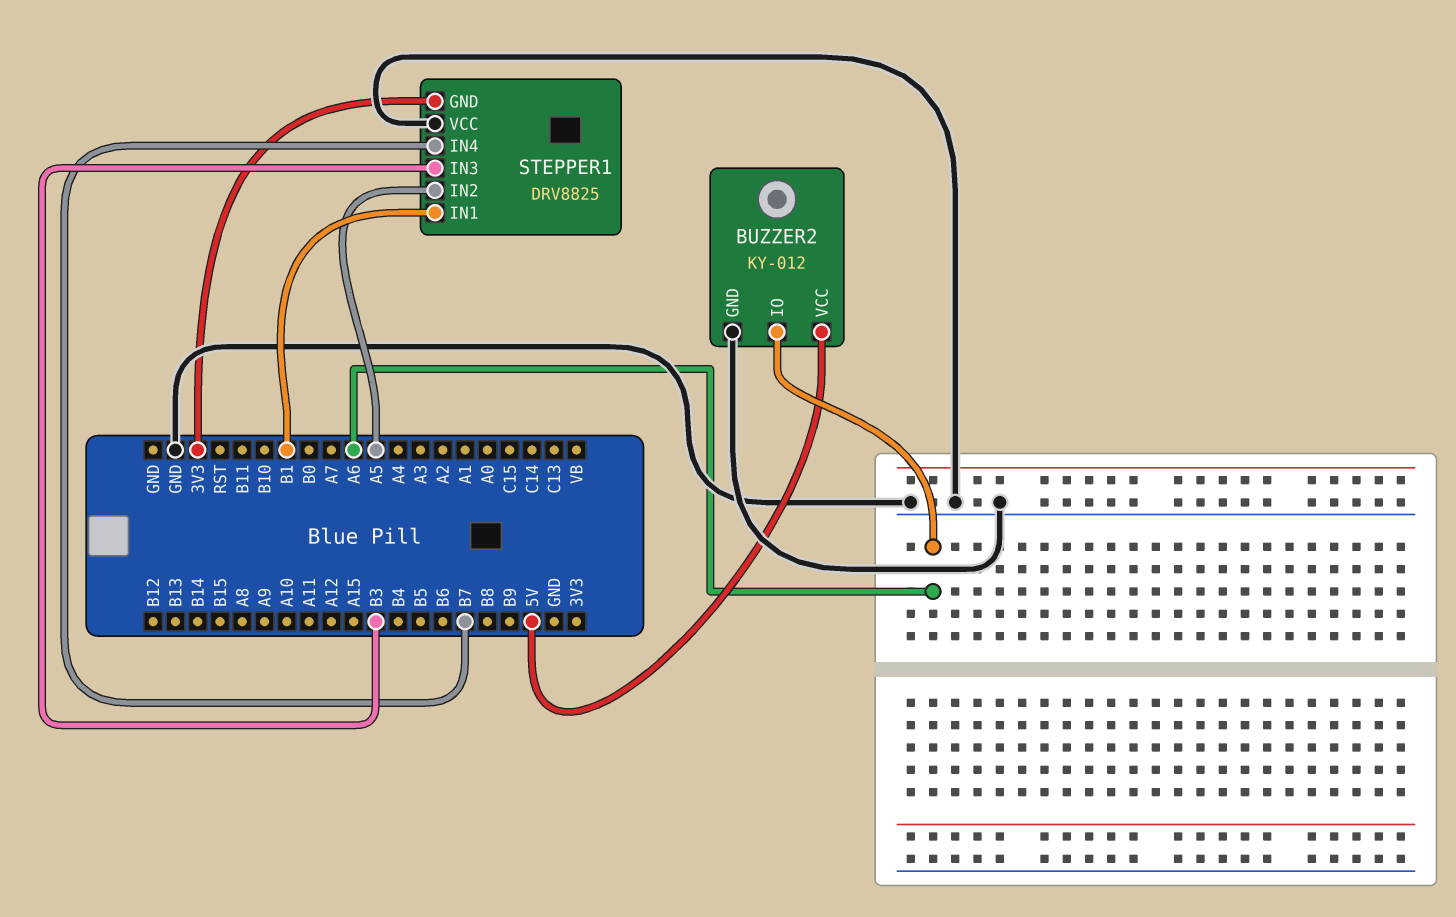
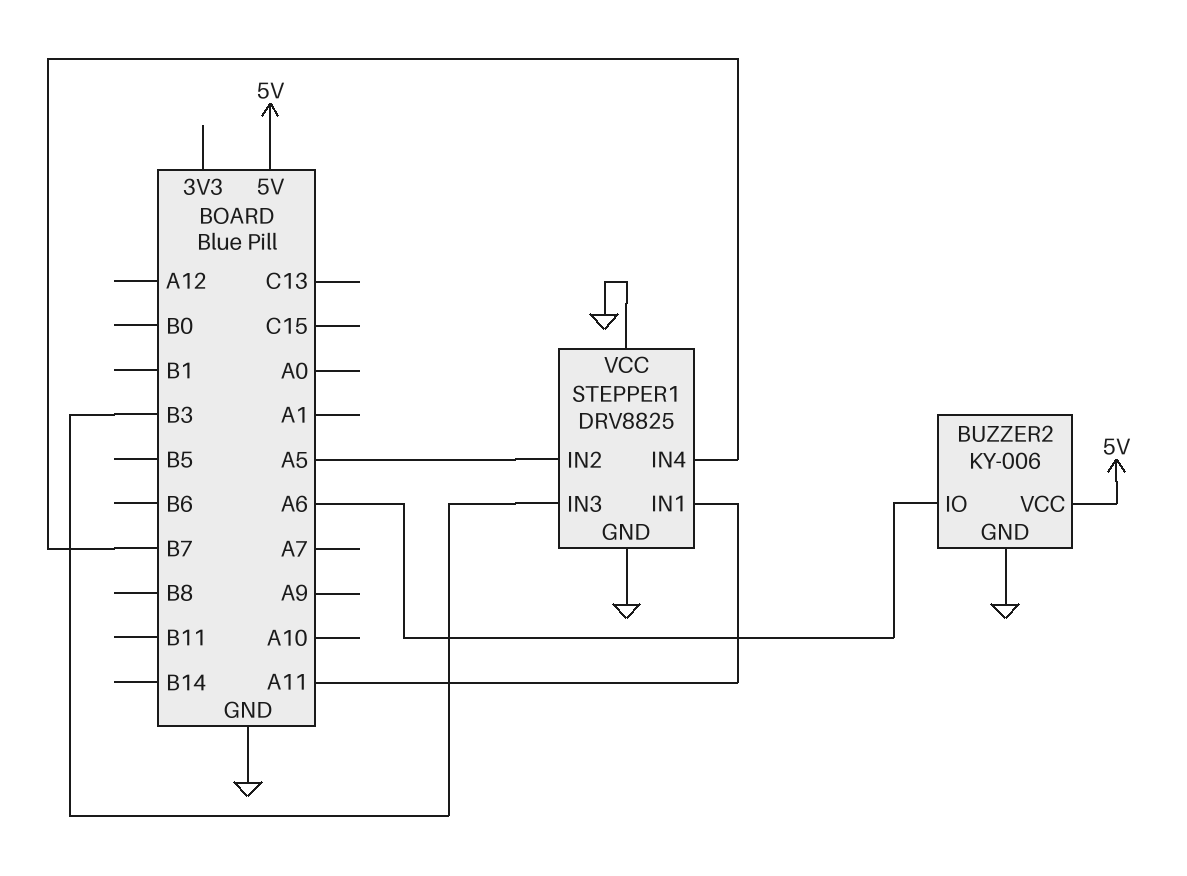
BUZZER2: KY-012 -> KY-006
STEPPER1 pin GND: 3V3 -> GND
STEPPER1 pin IN1: B1 -> A11

